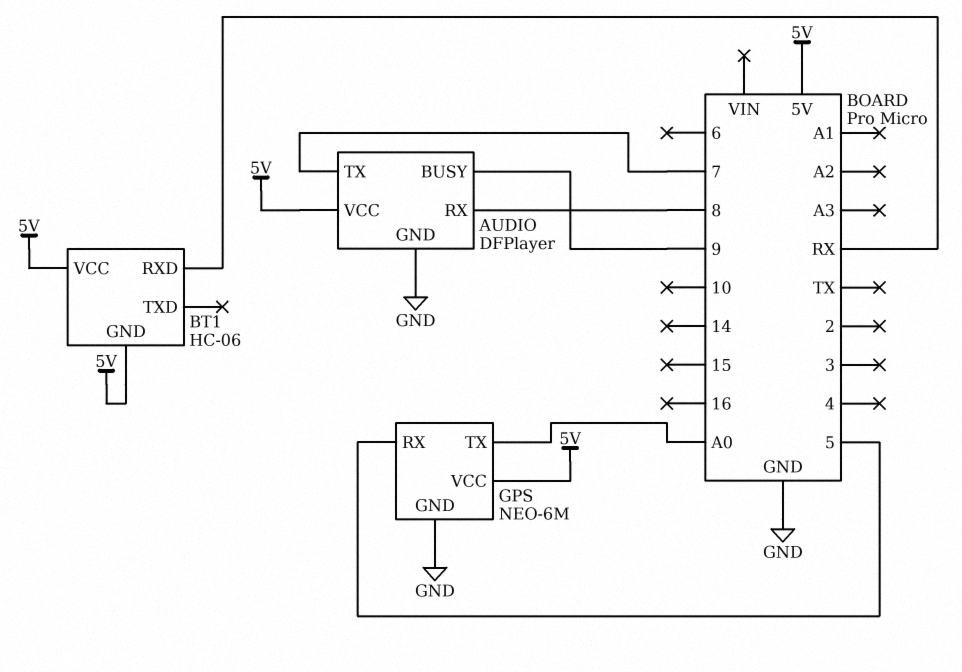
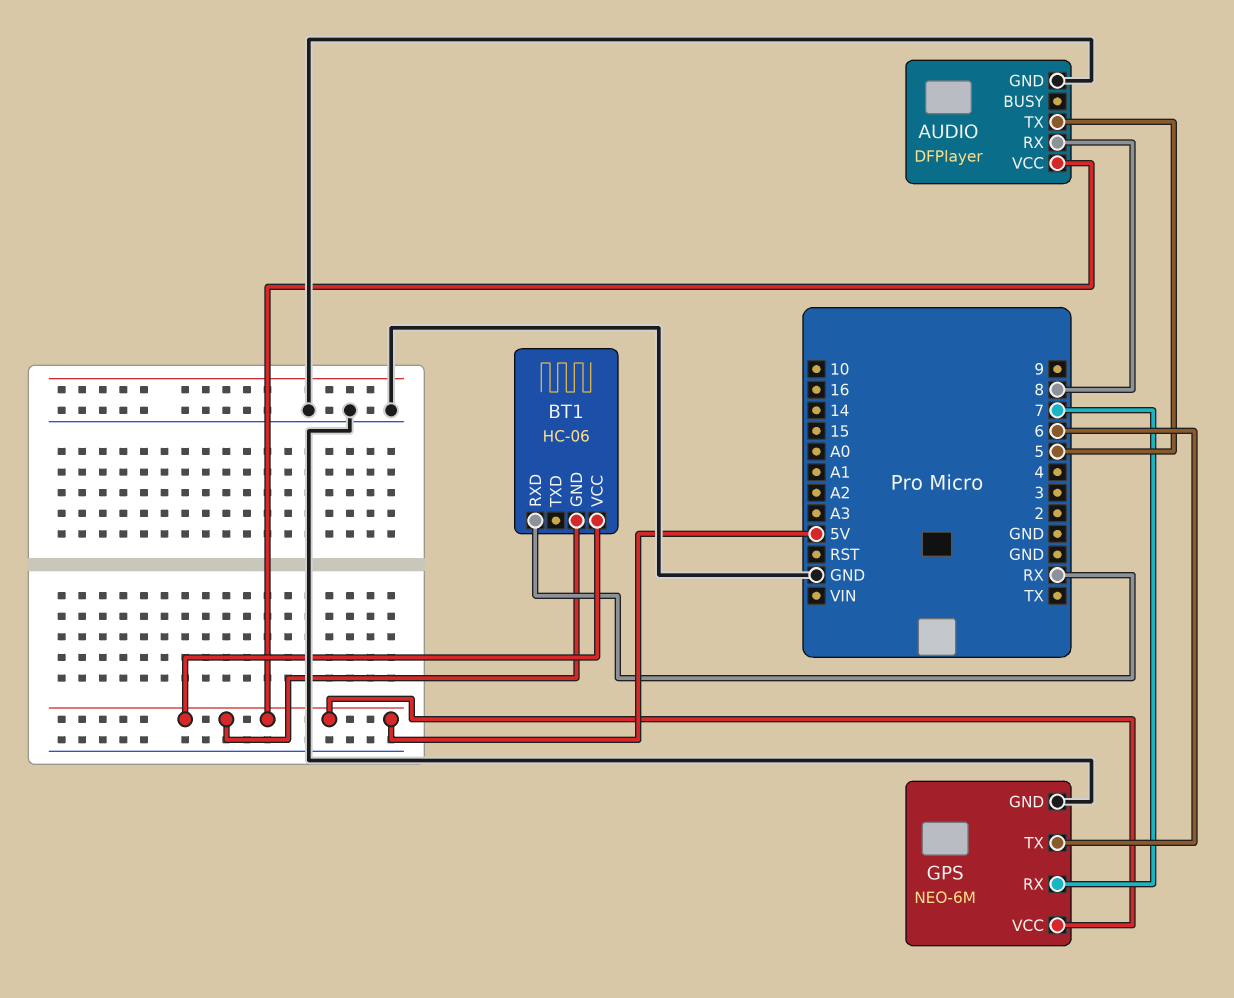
AUDIO pin BUSY: 9 -> none
AUDIO pin TX: 7 -> 5
GPS pin RX: 5 -> 7
GPS pin TX: A0 -> 6

